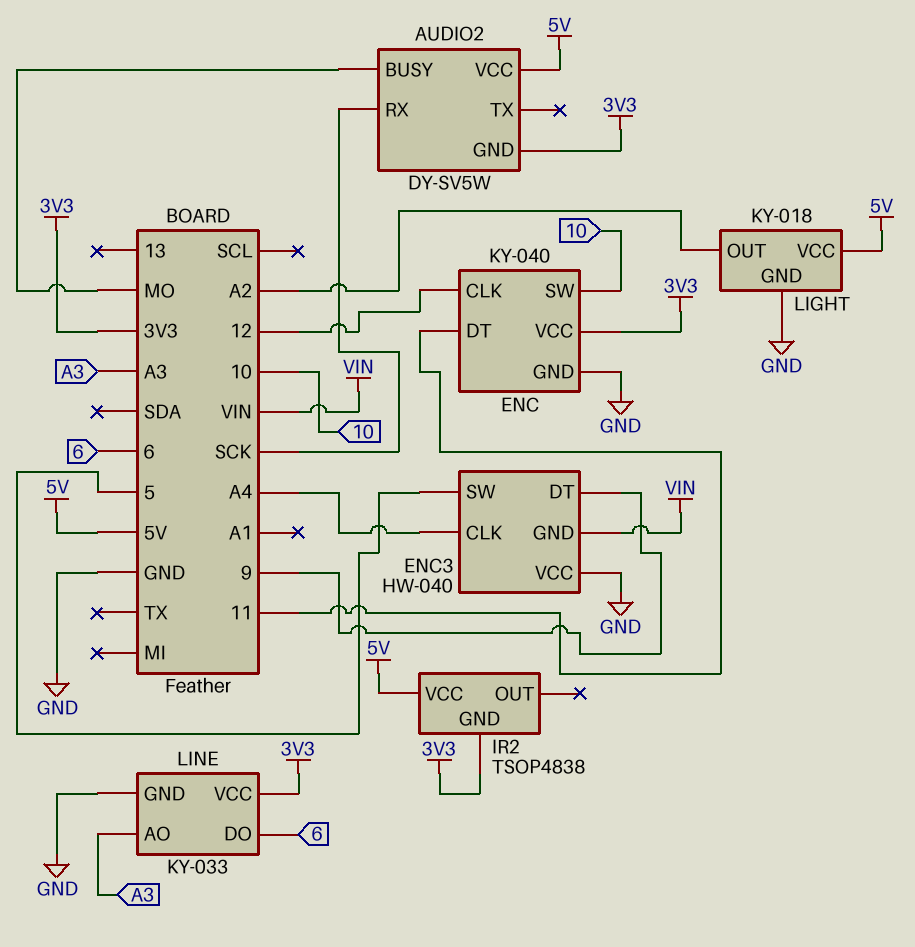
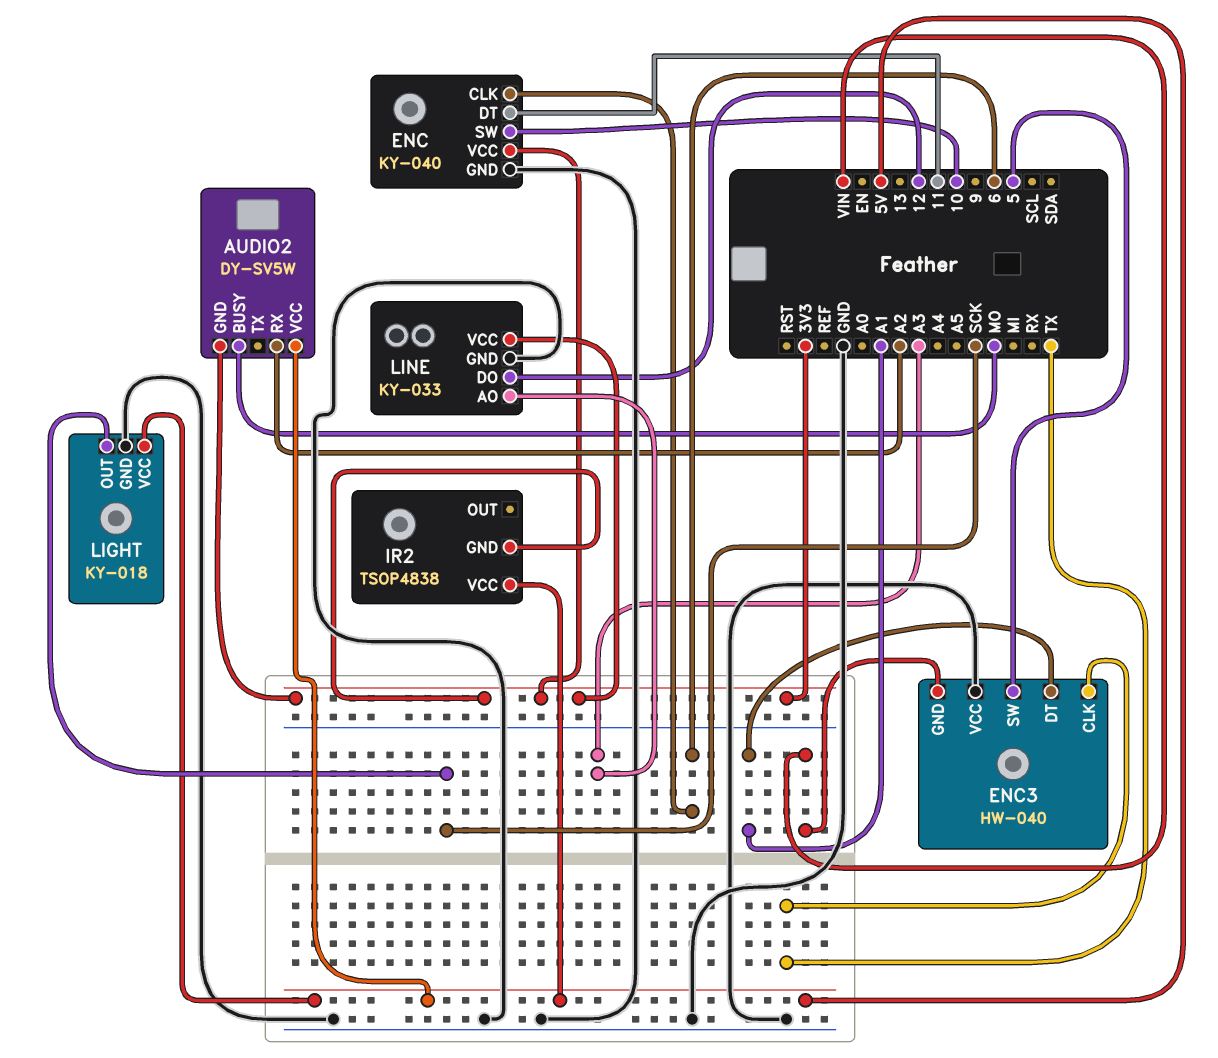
AUDIO2 pin RX: SCK -> A2
ENC pin CLK: 12 -> 6
ENC3 pin CLK: A4 -> TX
ENC3 pin DT: 9 -> A1
LIGHT pin OUT: A2 -> SCK
LINE pin DO: 6 -> 12

